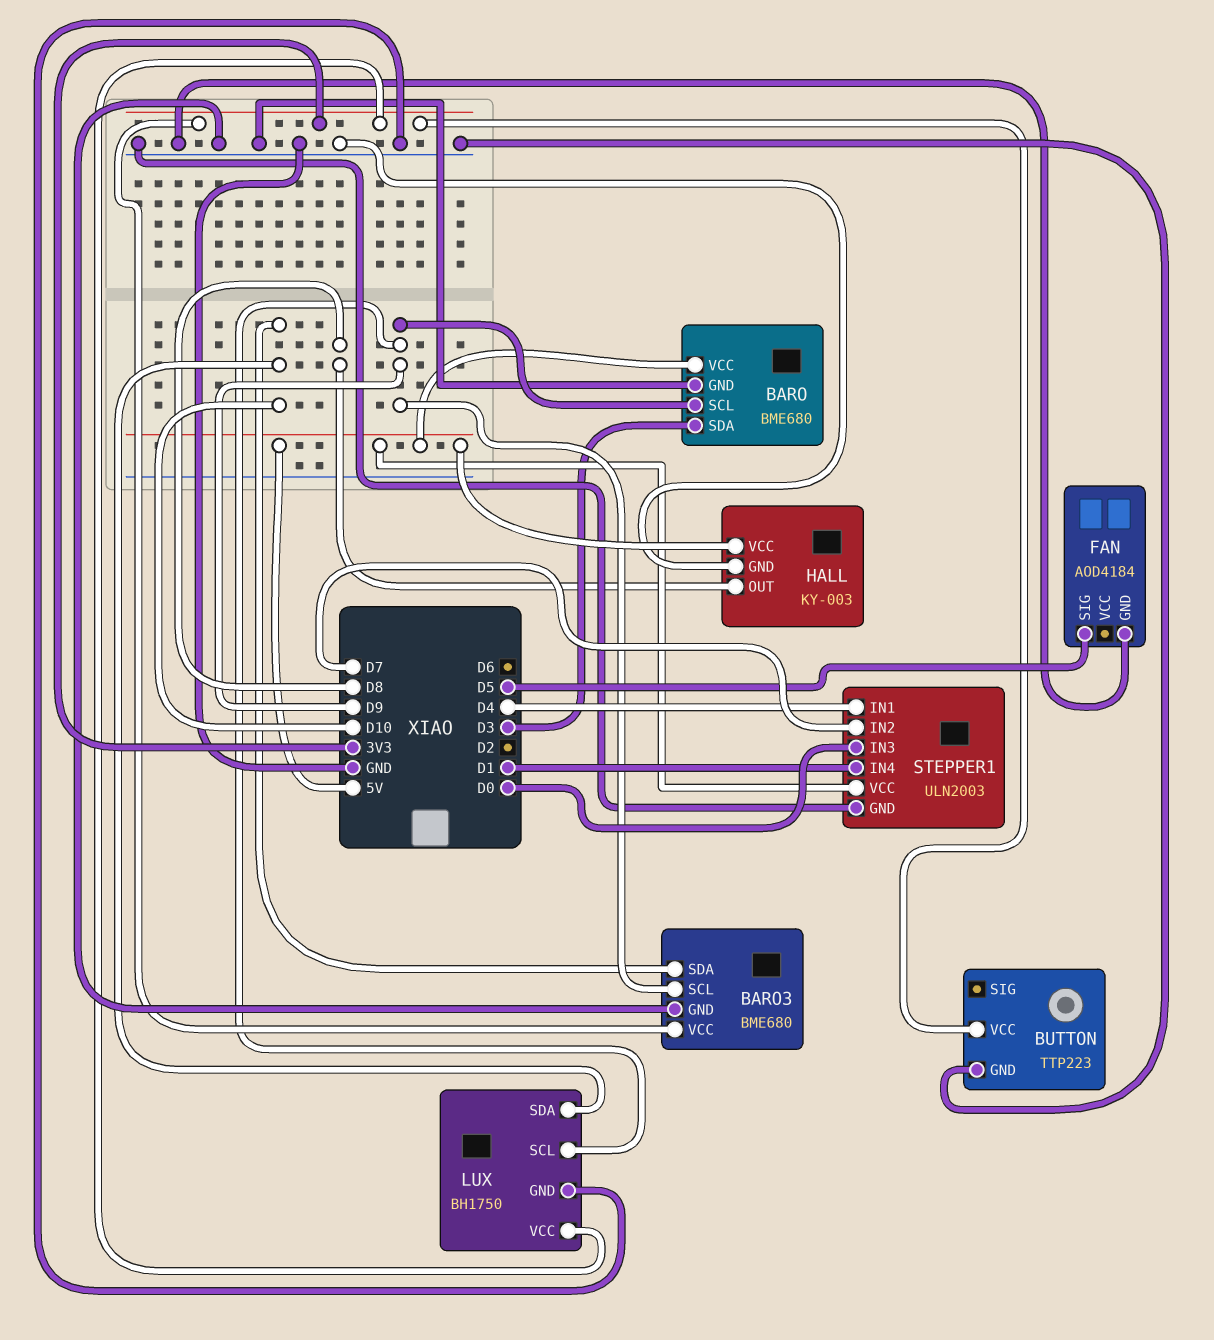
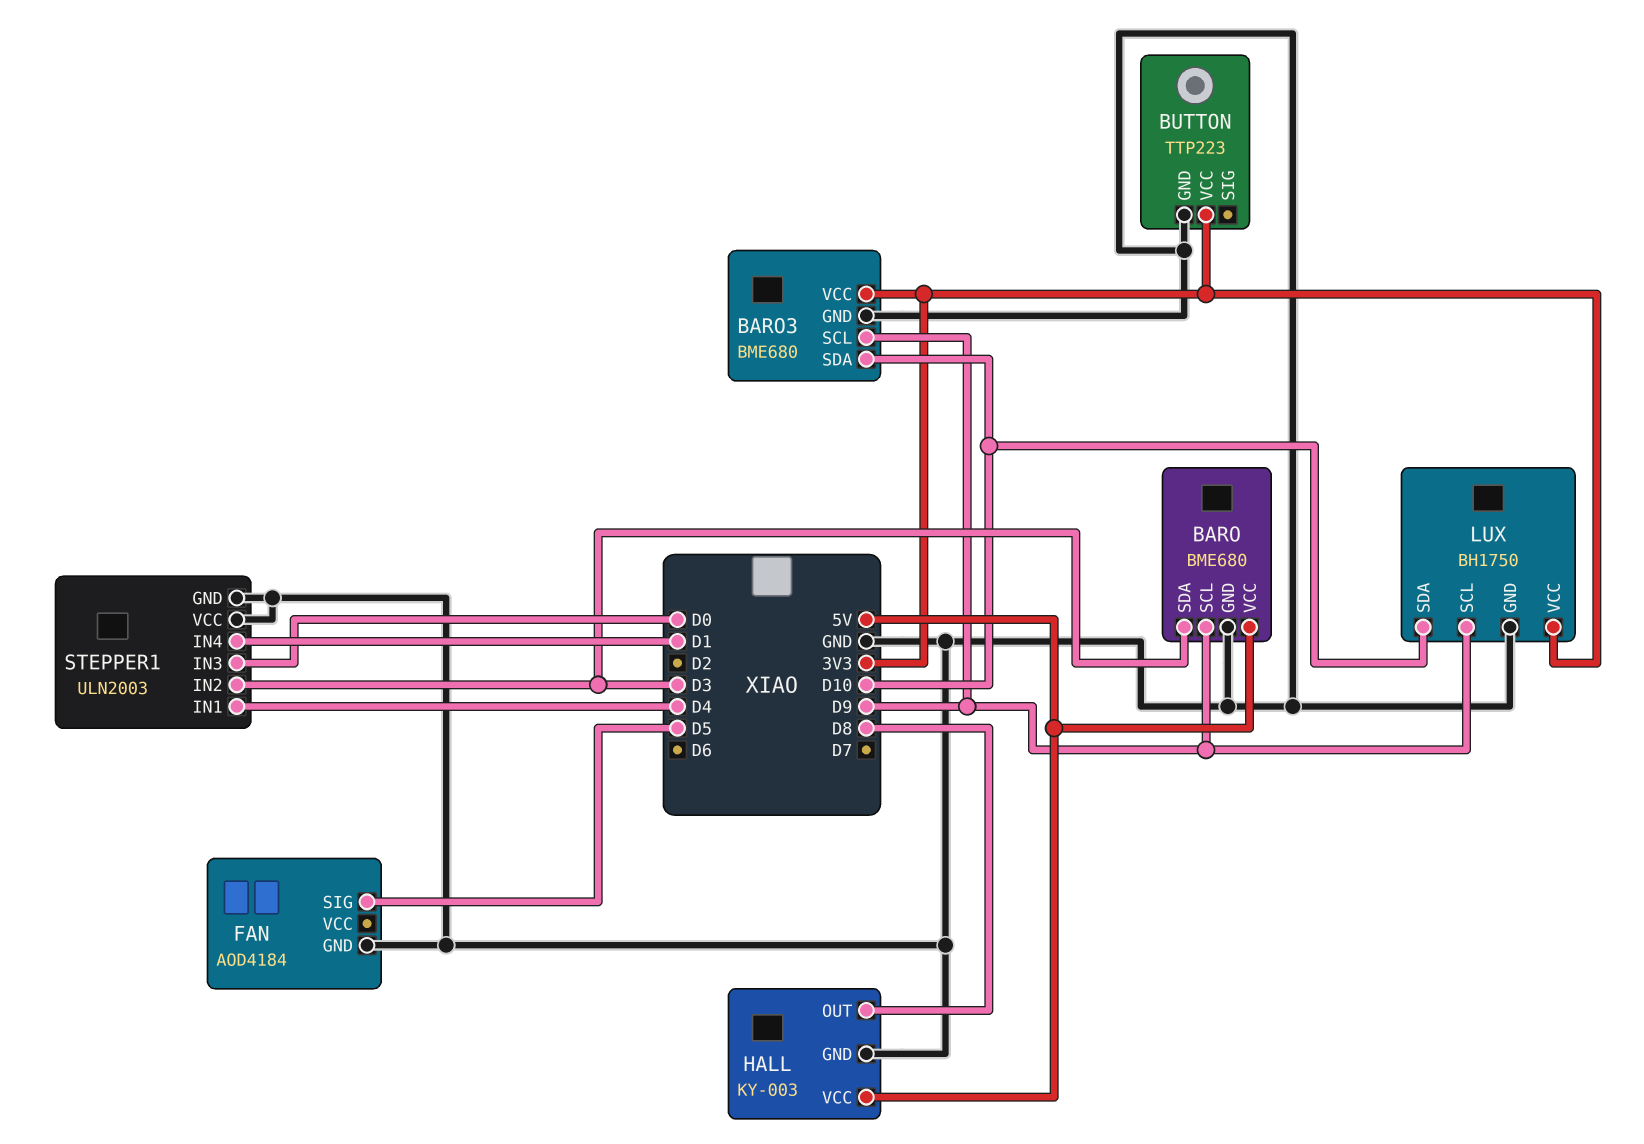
STEPPER1 pin IN2: D7 -> D3
STEPPER1 pin VCC: 5V -> GND

